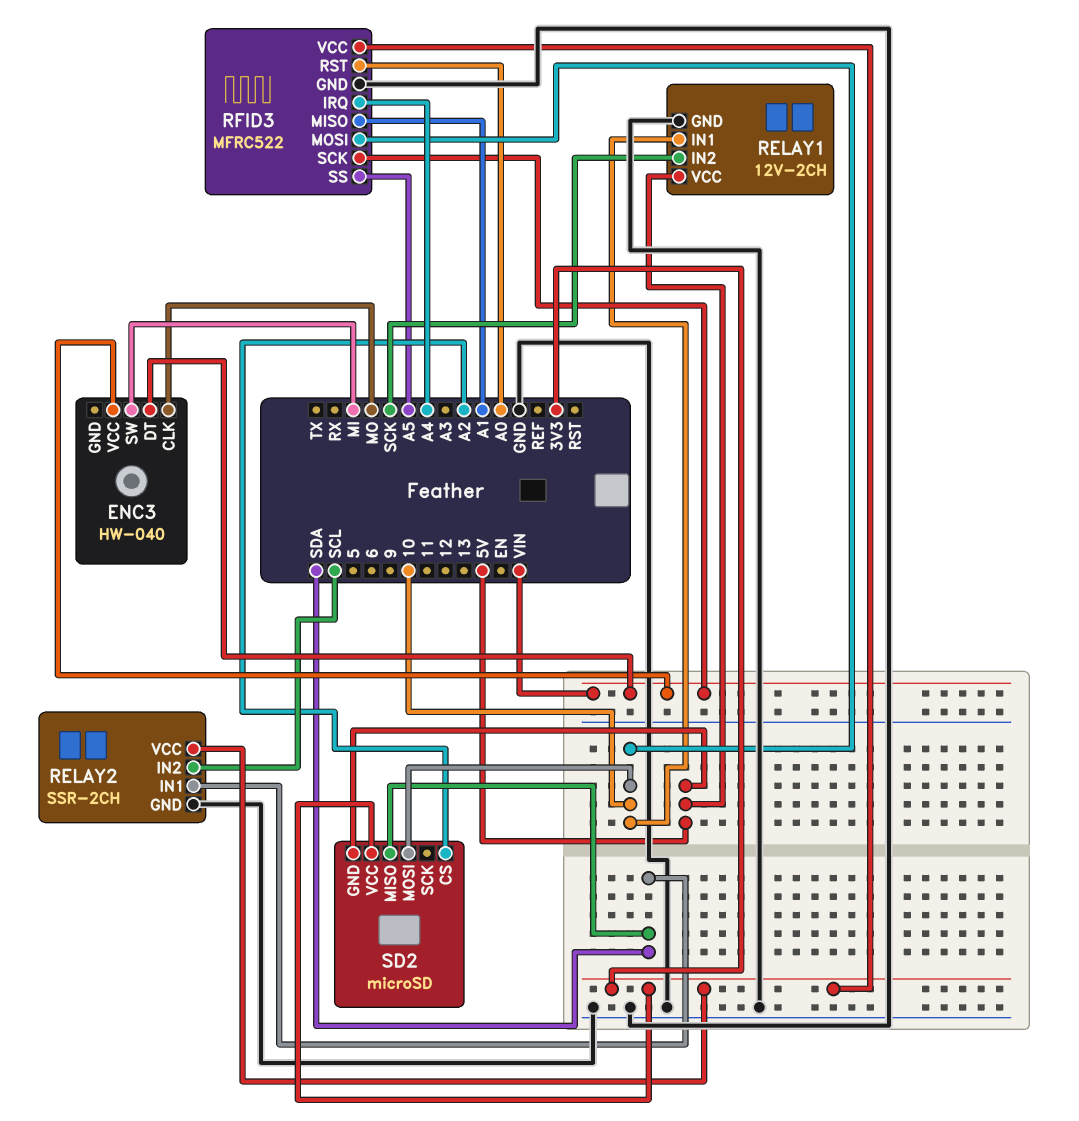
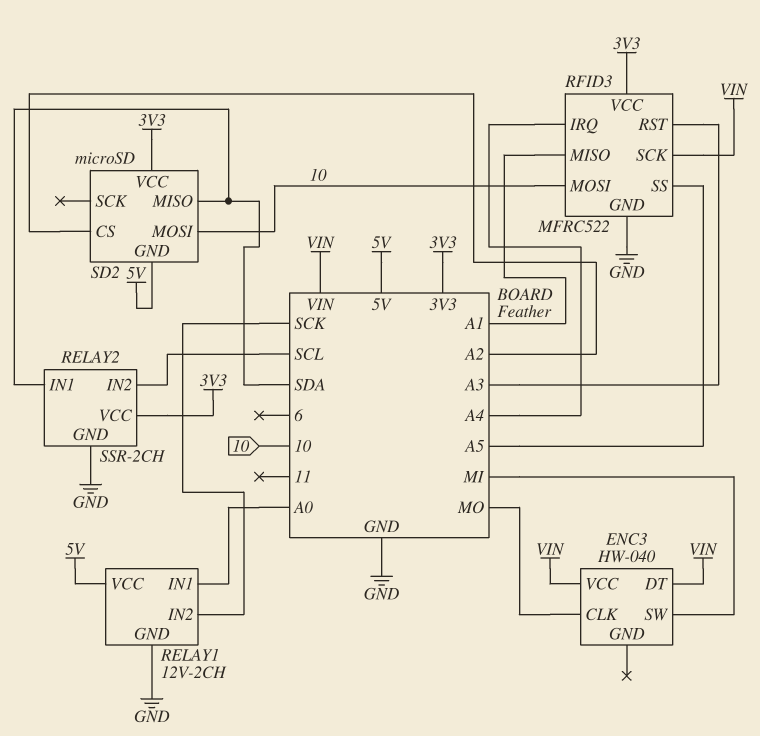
RELAY1 pin IN1: 10 -> A0
RFID3 pin RST: A0 -> A3

